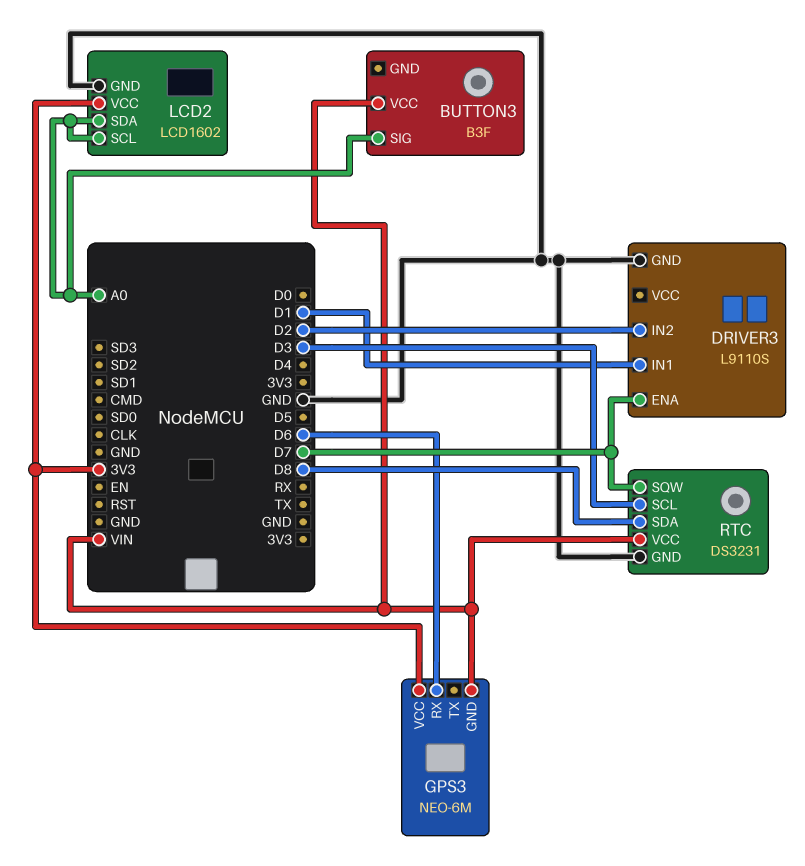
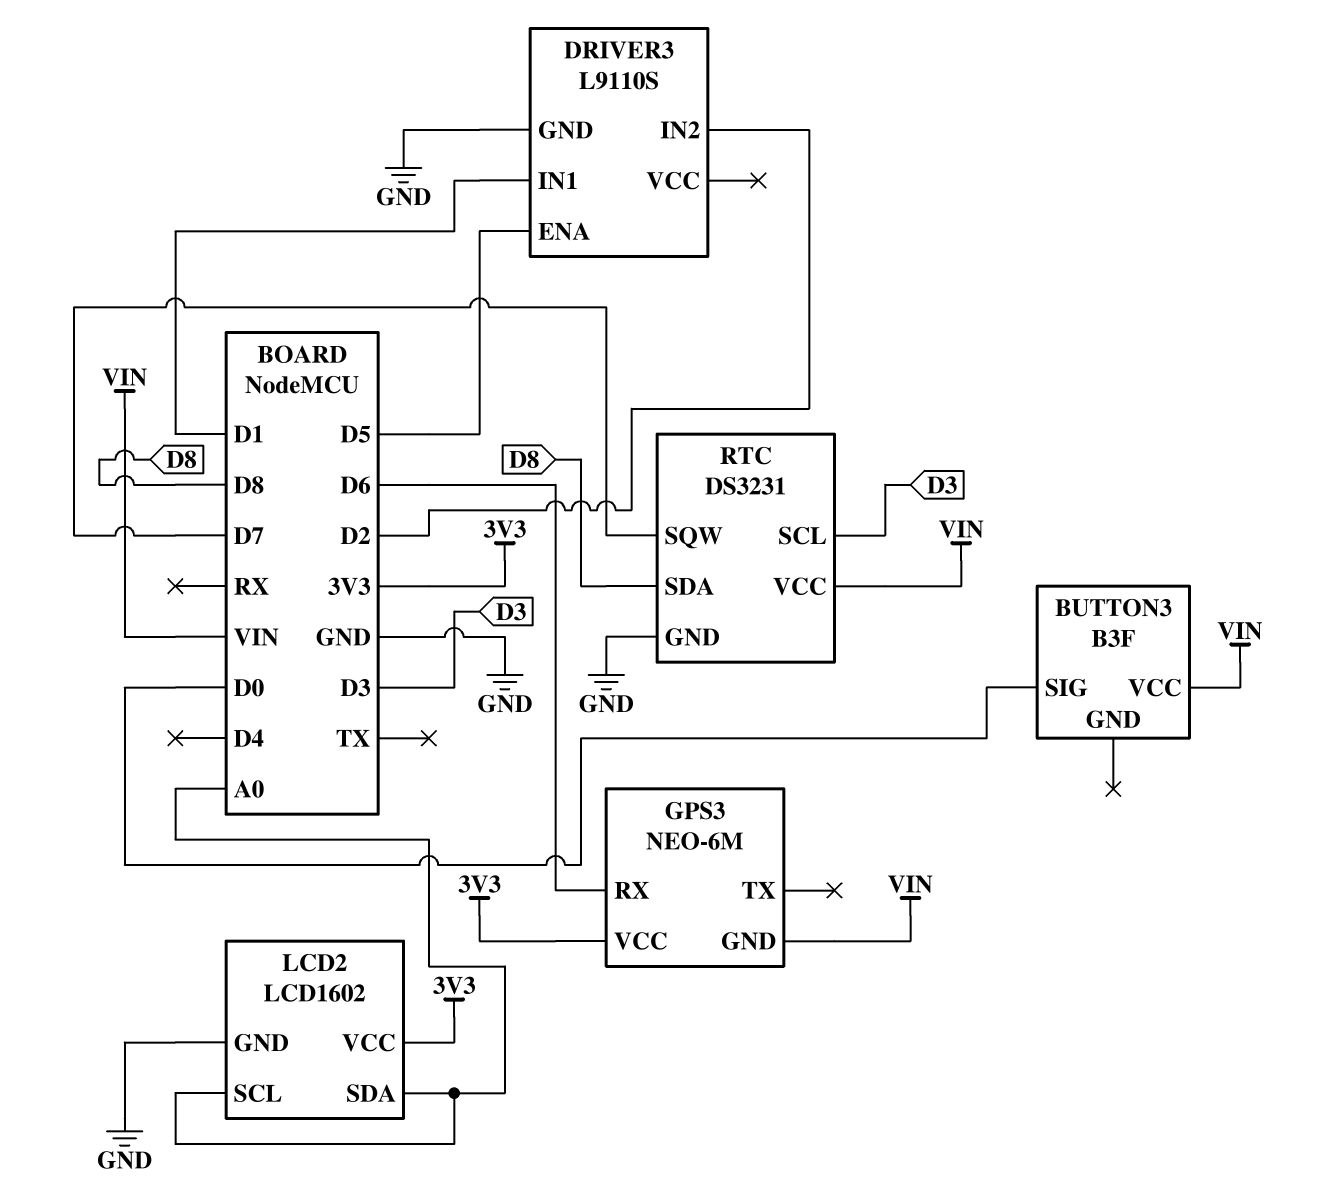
BUTTON3 pin SIG: A0 -> D0
DRIVER3 pin ENA: D7 -> D5

